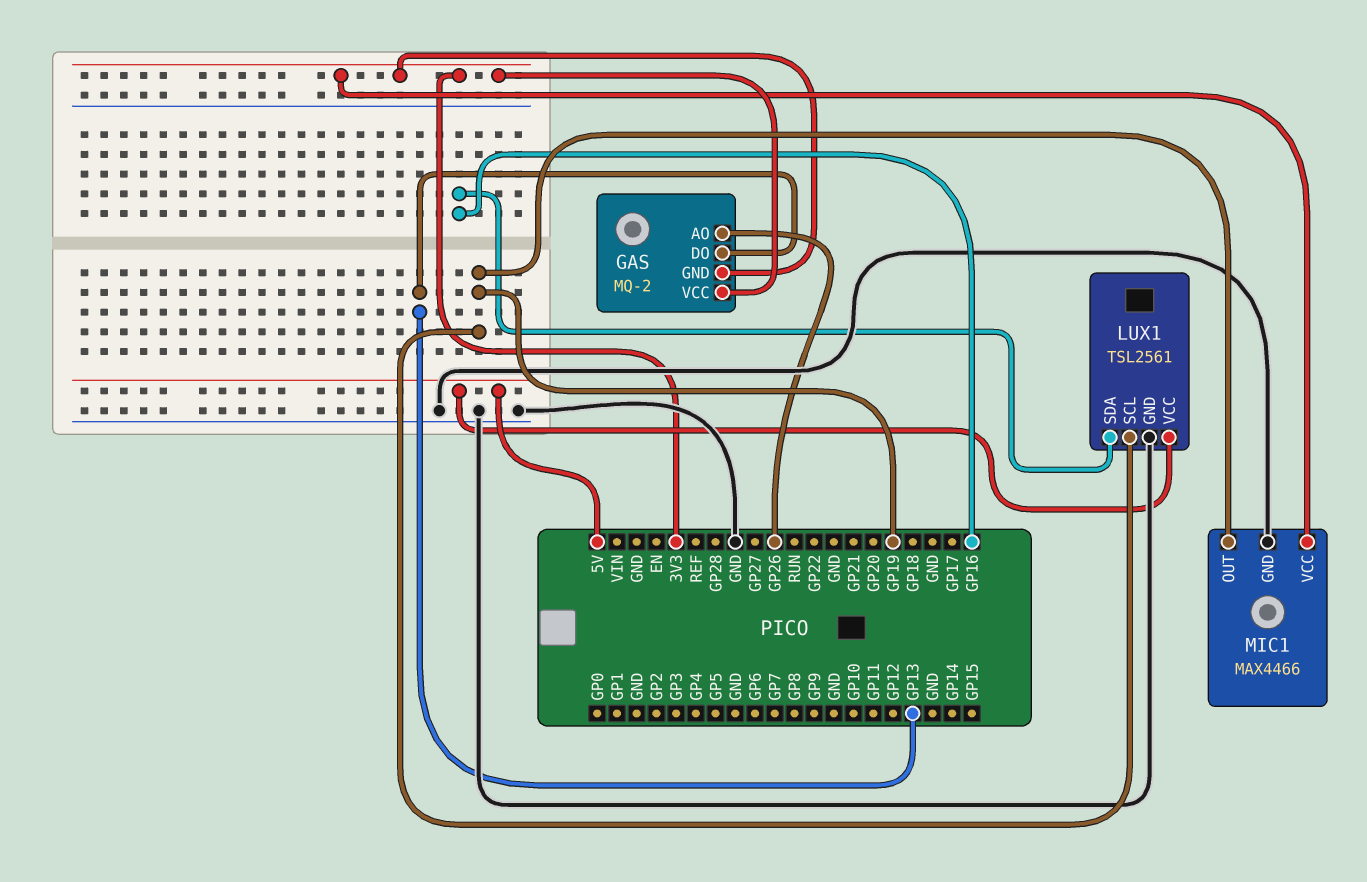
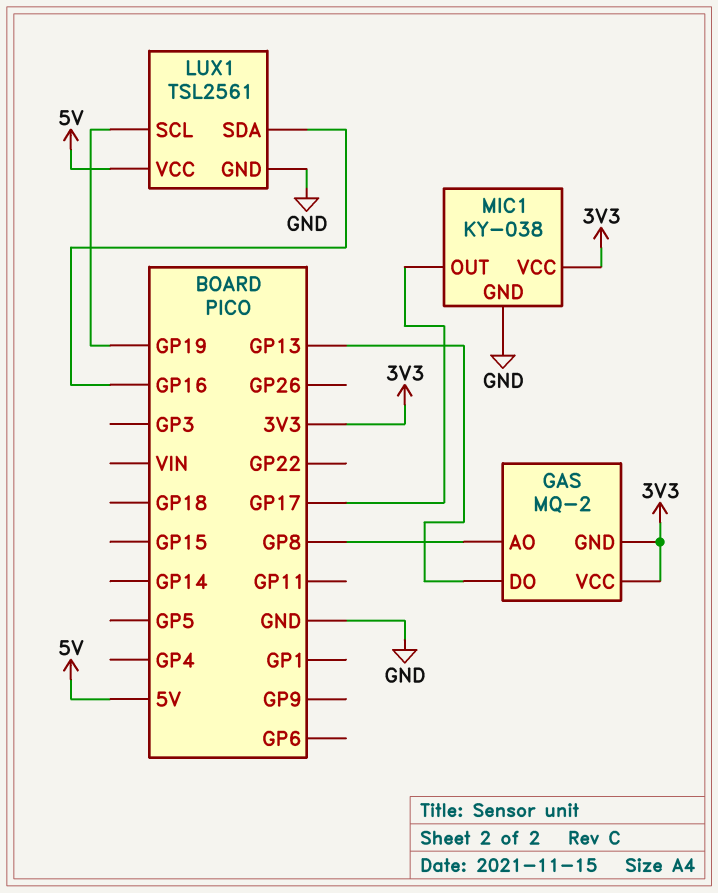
GAS pin AO: GP26 -> GP8
MIC1: MAX4466 -> KY-038
MIC1 pin OUT: GP19 -> GP17

